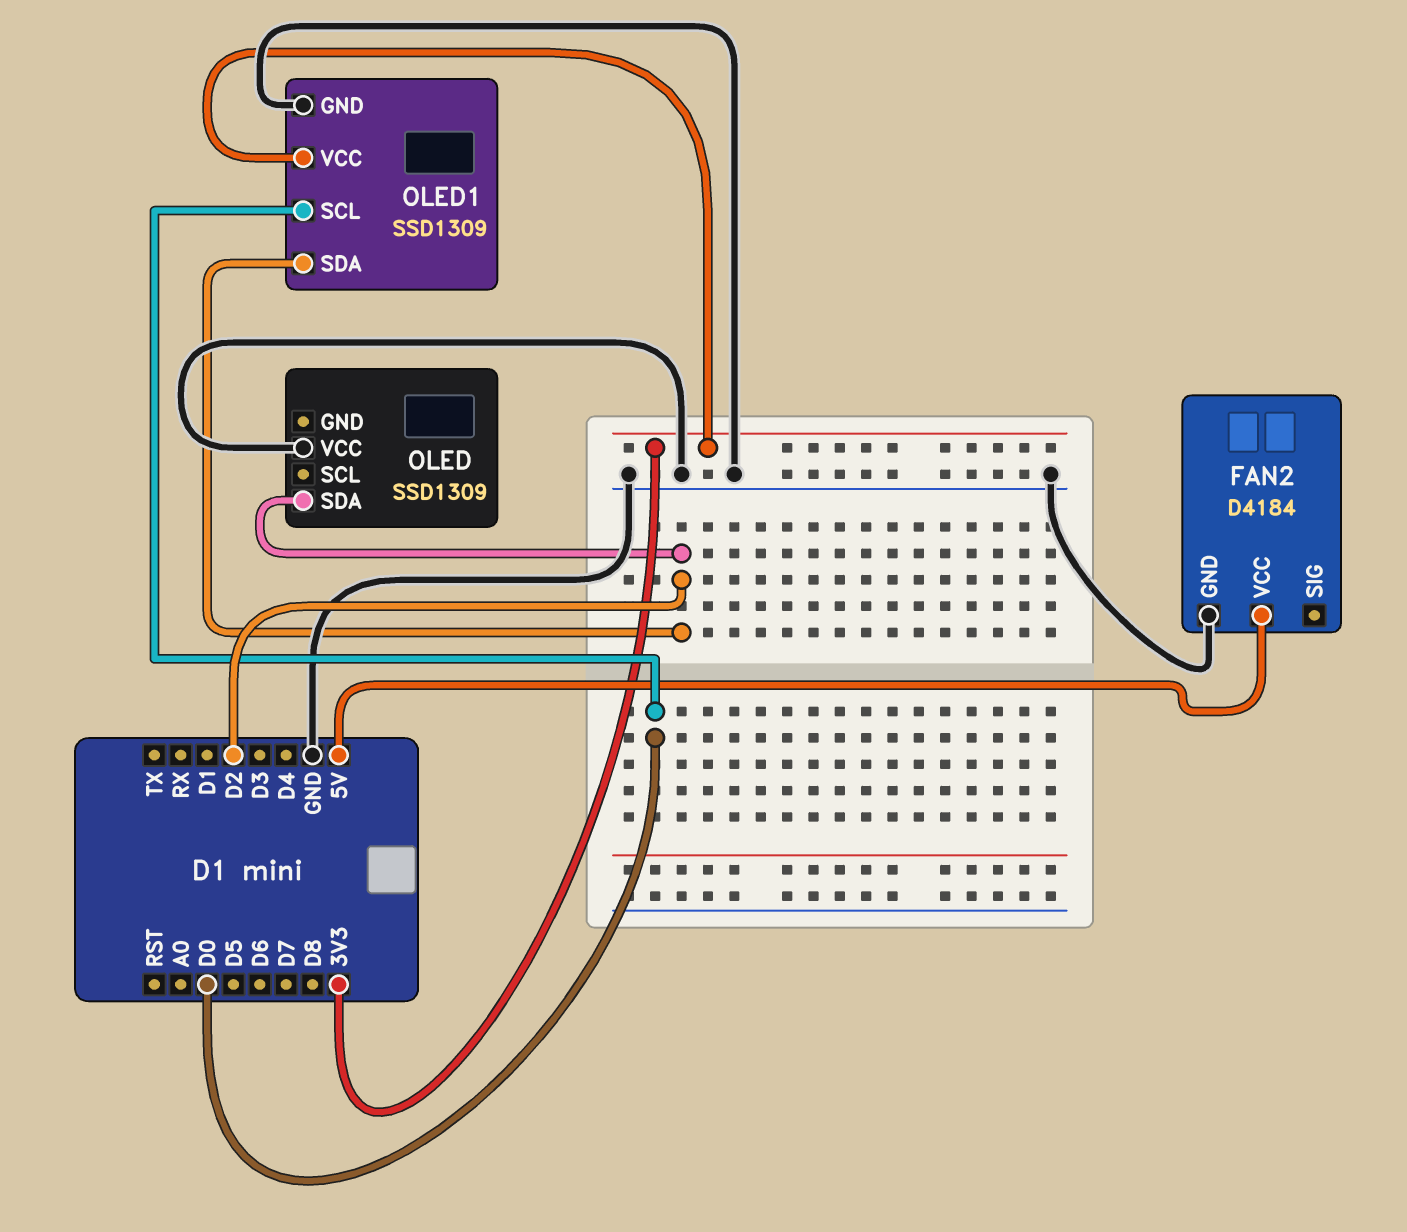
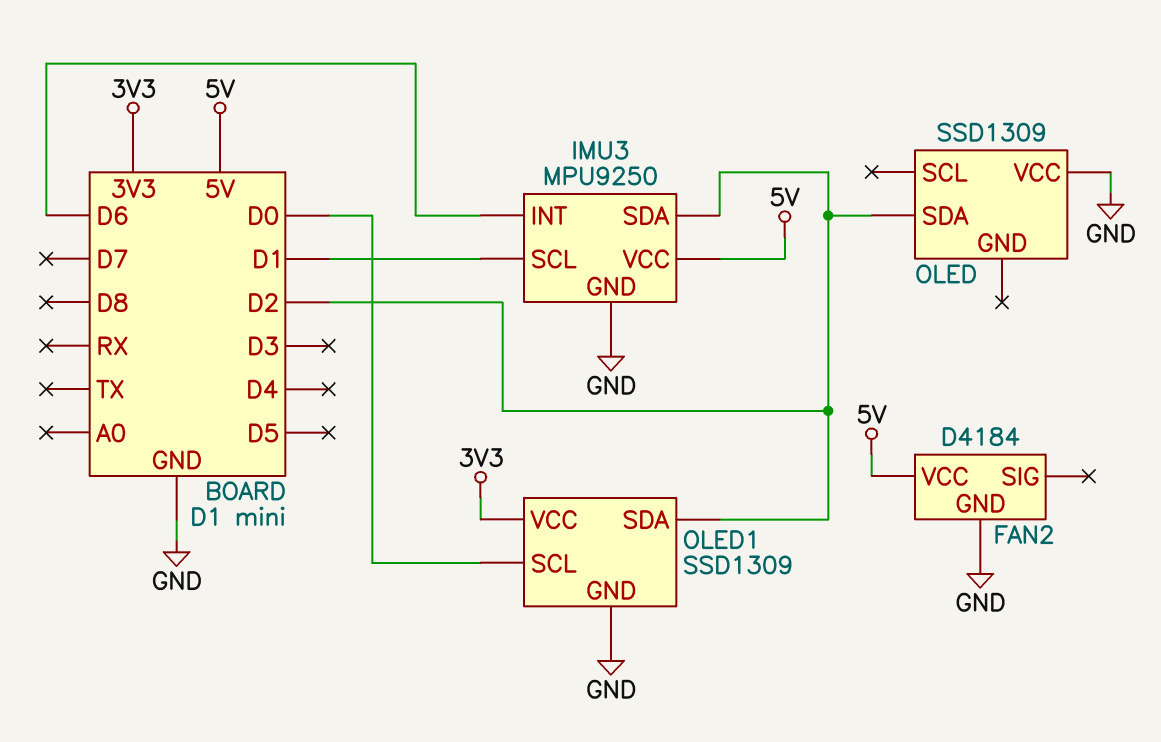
IMU3: none -> MPU9250
IMU3 pin GND: none -> GND
IMU3 pin INT: none -> D6
IMU3 pin SCL: none -> D1
IMU3 pin SDA: none -> D2
IMU3 pin VCC: none -> 5V

